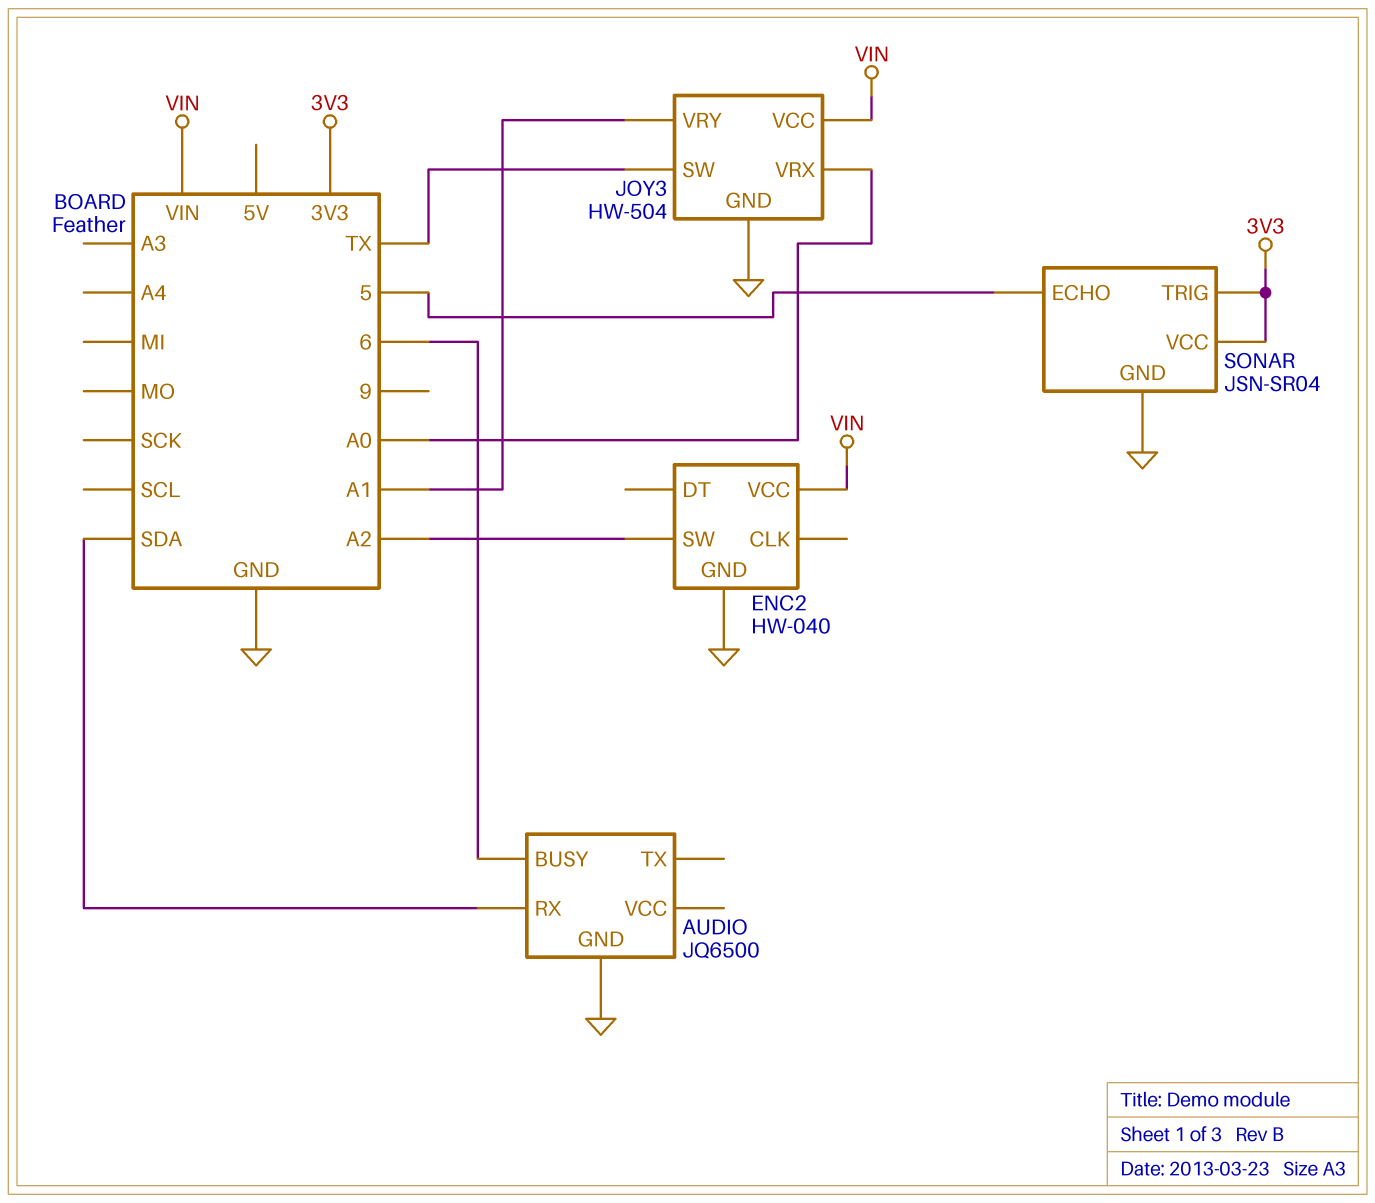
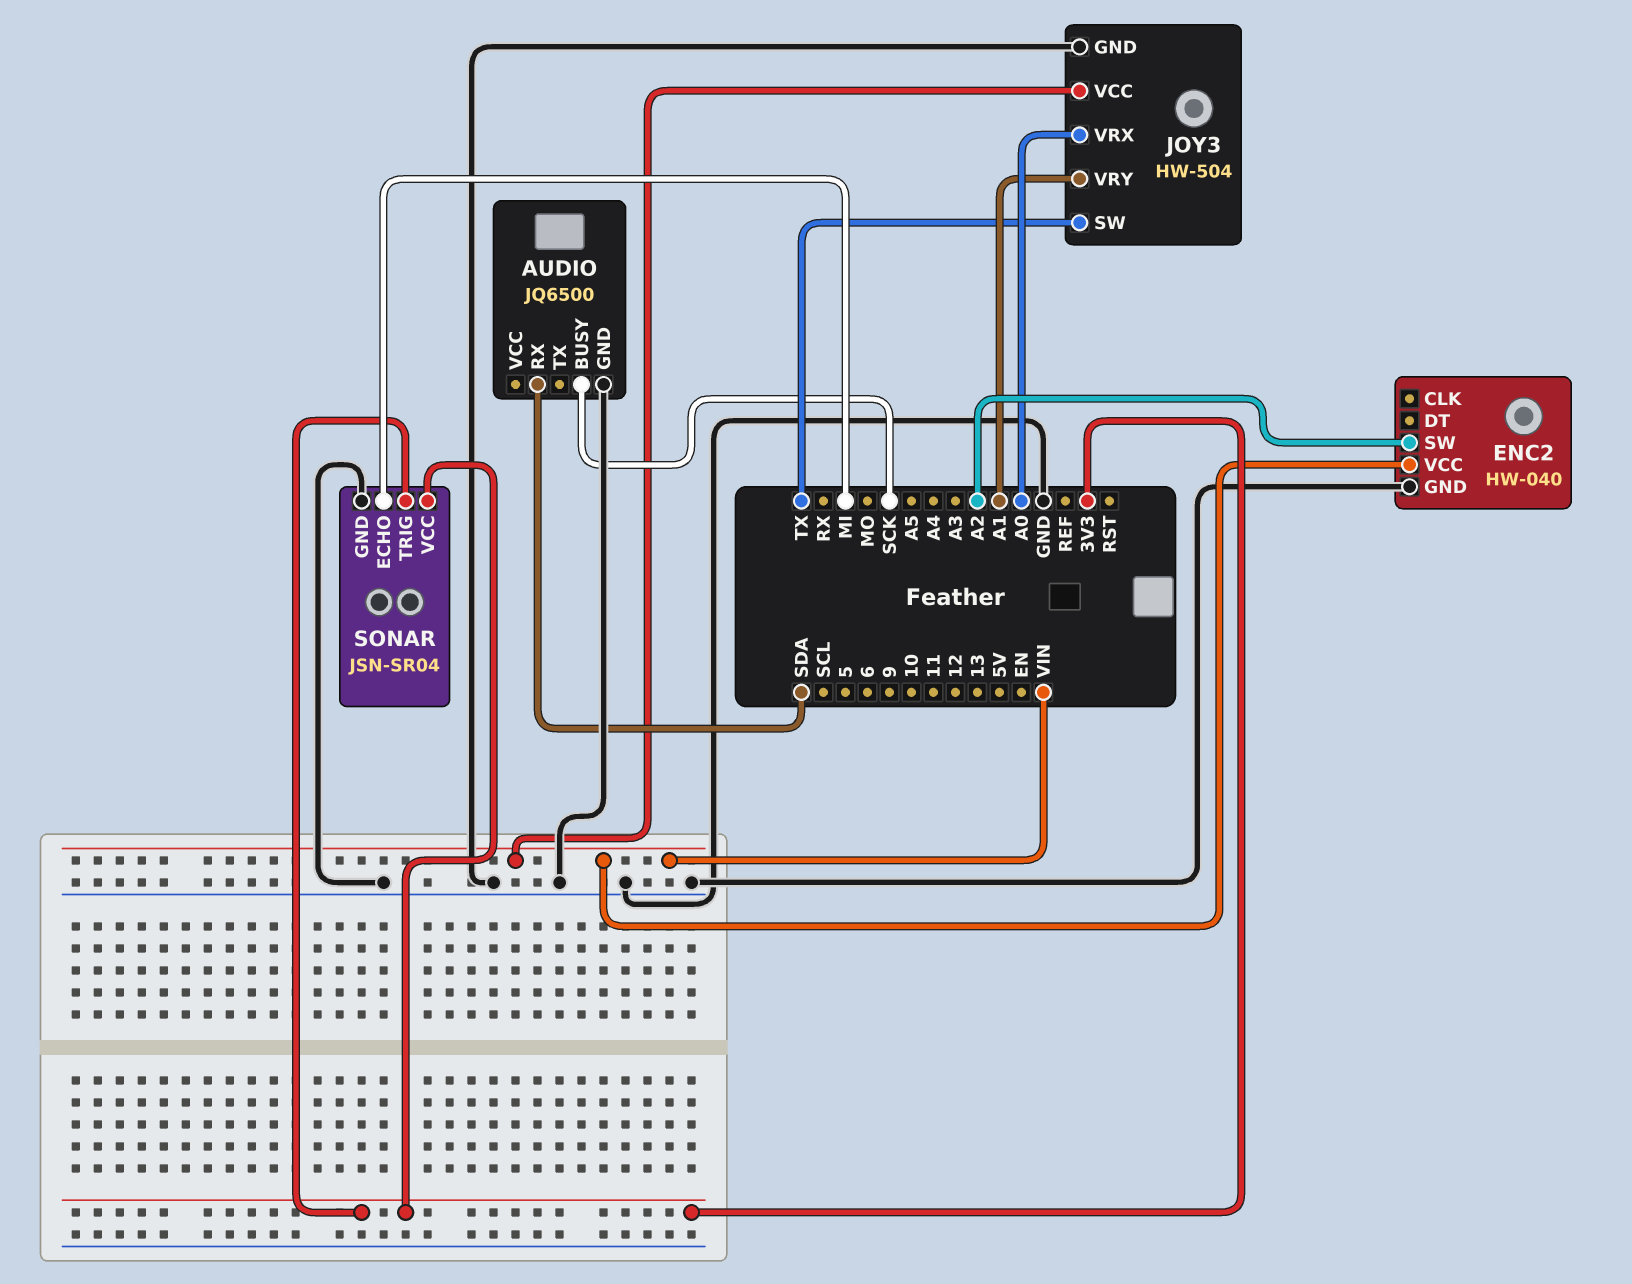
AUDIO pin BUSY: 6 -> SCK
SONAR pin ECHO: 5 -> MI

